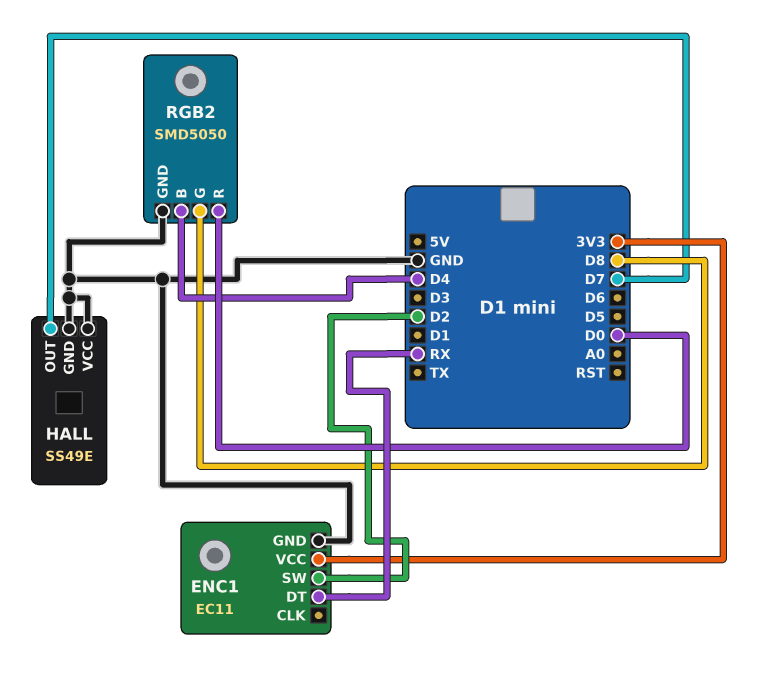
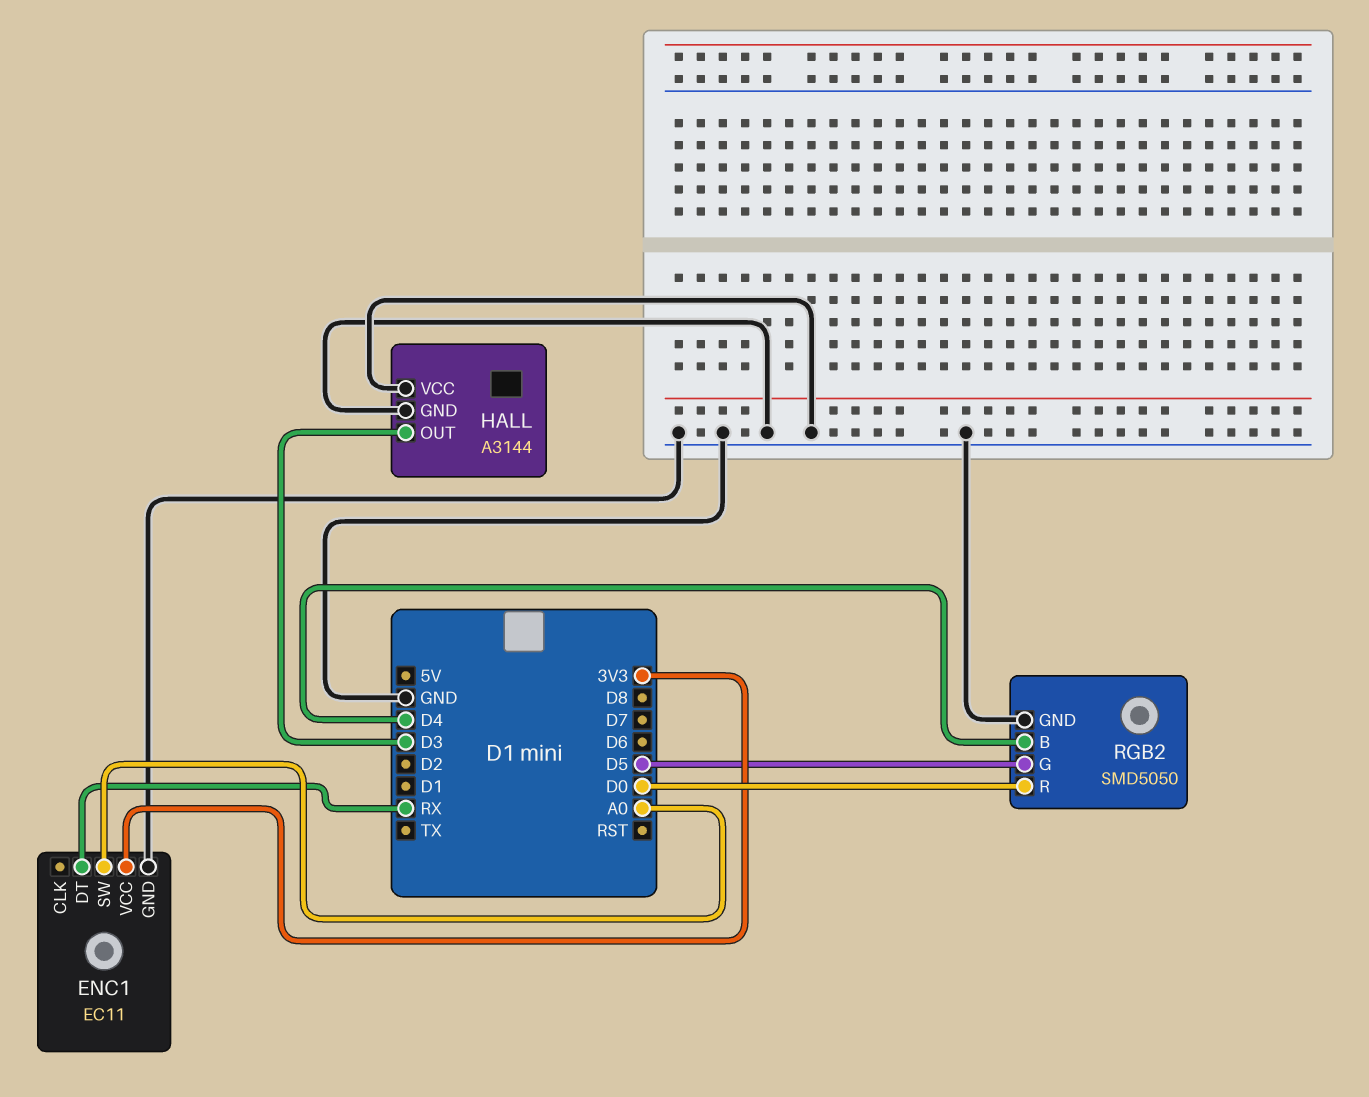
ENC1 pin SW: D2 -> A0
HALL: SS49E -> A3144
HALL pin OUT: D7 -> D3
RGB2 pin G: D8 -> D5

